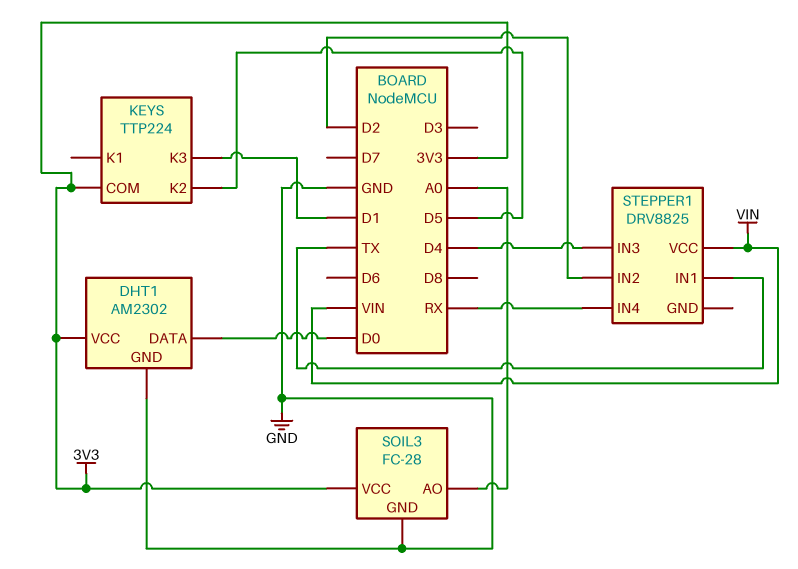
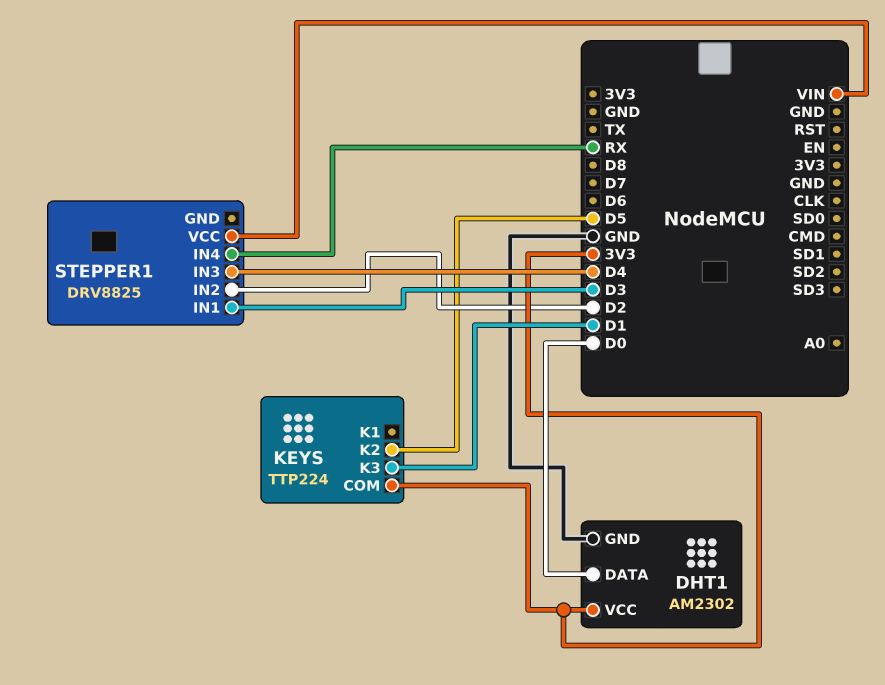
SOIL3: FC-28 -> none
SOIL3 pin AO: A0 -> none
SOIL3 pin GND: GND -> none
SOIL3 pin VCC: 3V3 -> none
STEPPER1 pin IN1: TX -> D3

